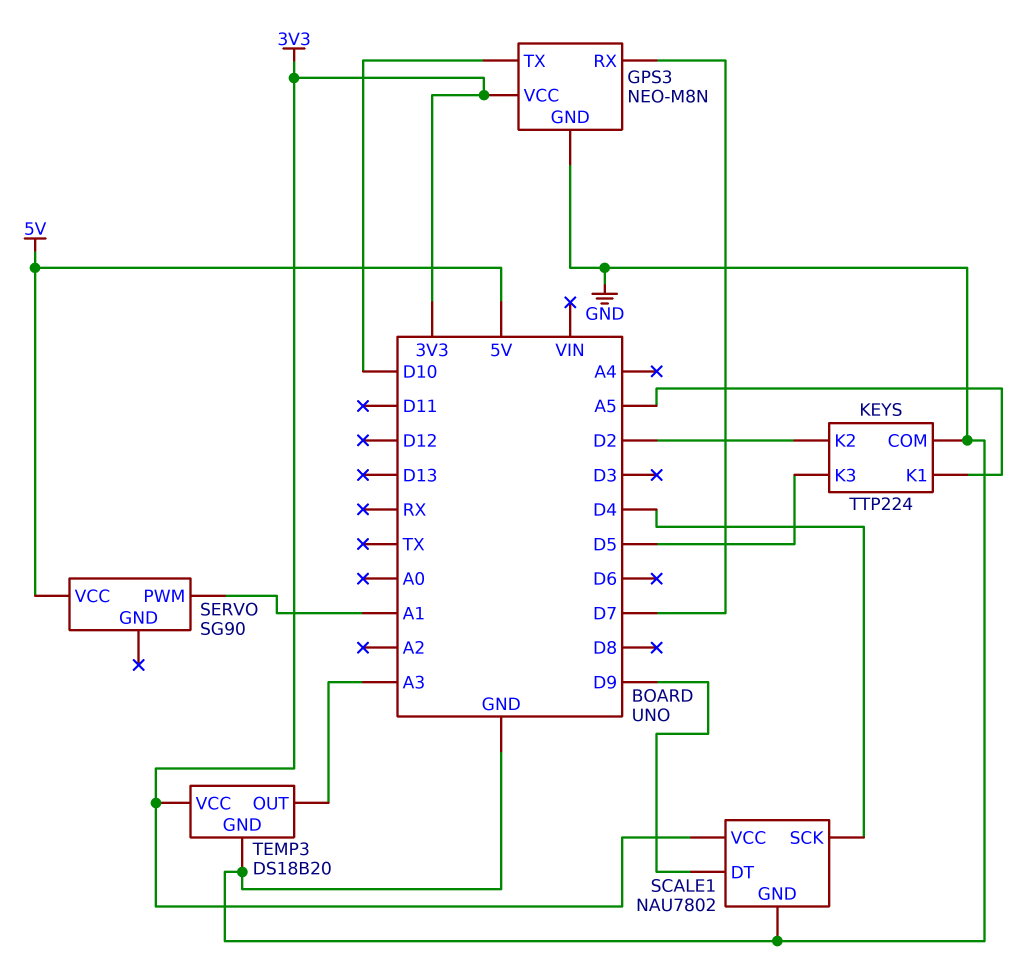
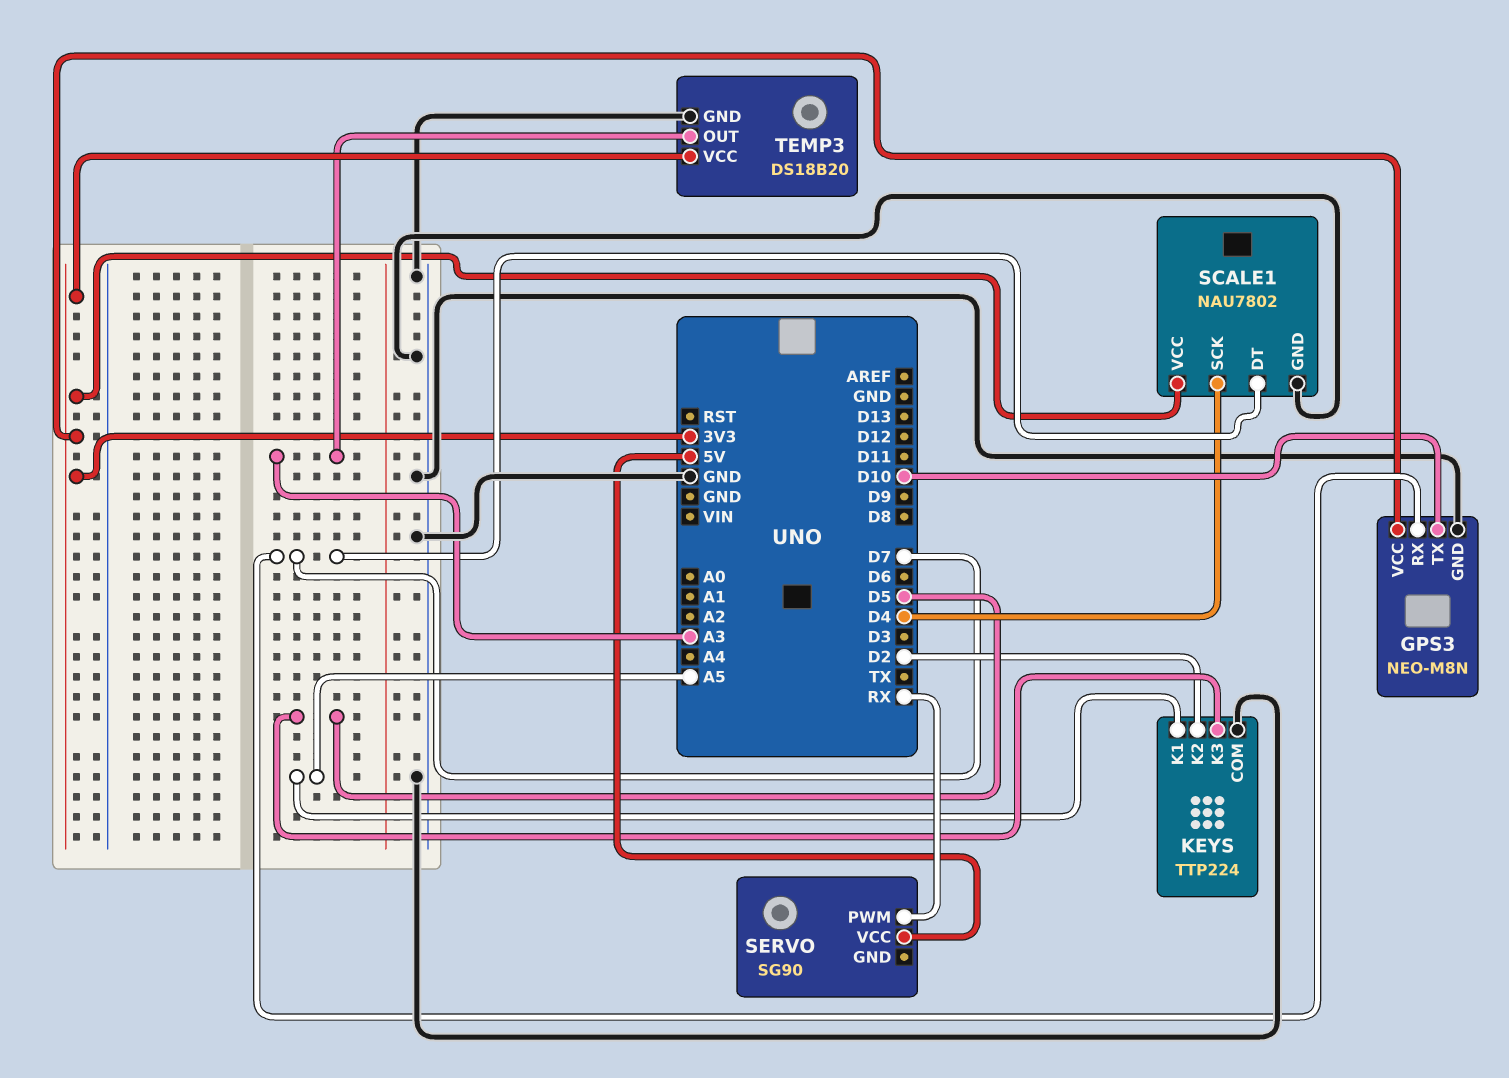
SCALE1 pin DT: D9 -> D7
SERVO pin PWM: A1 -> RX

